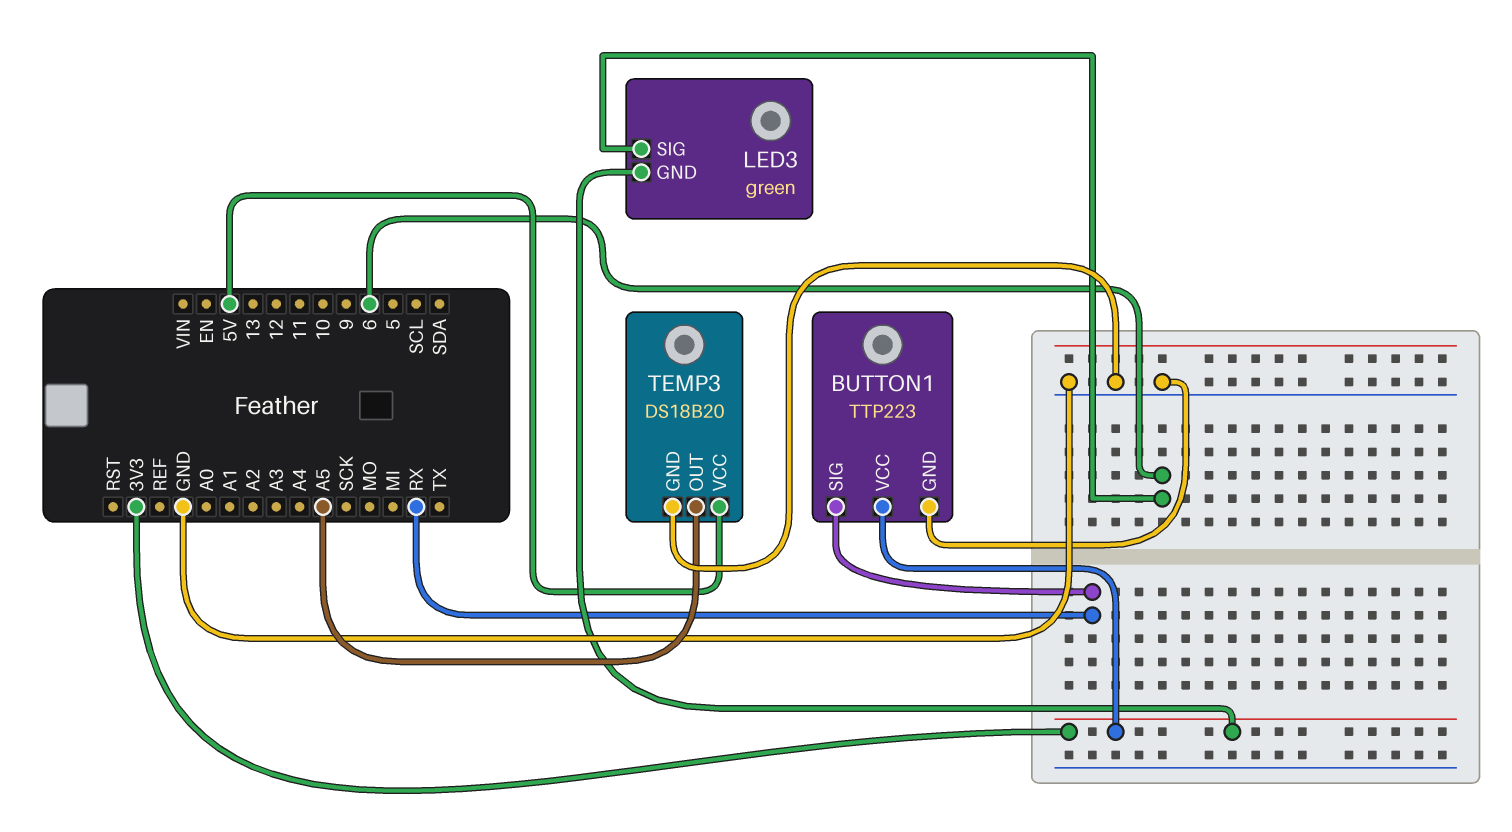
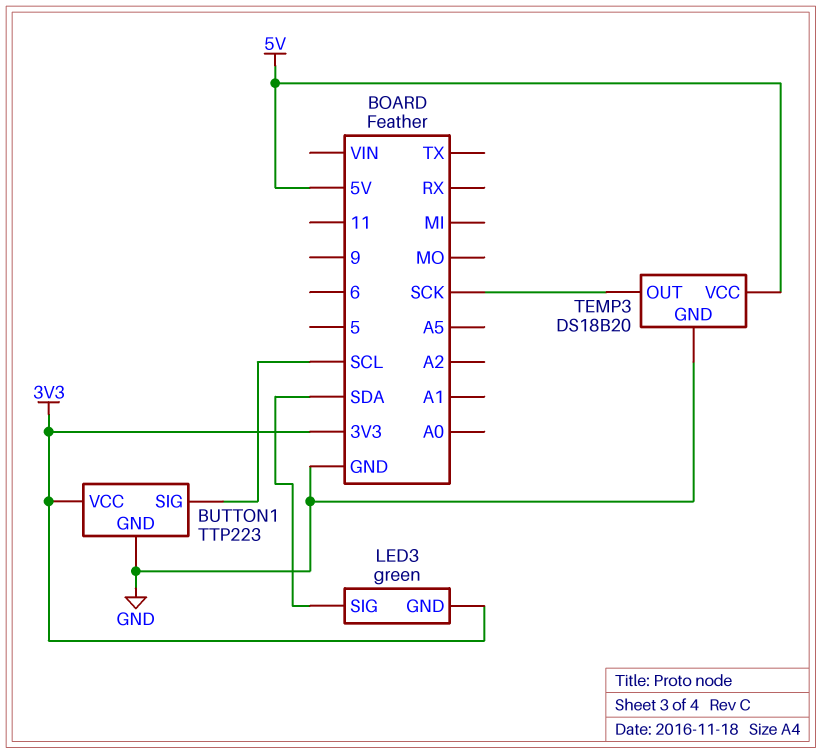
BUTTON1 pin SIG: RX -> SCL
LED3 pin SIG: 6 -> SDA
TEMP3 pin OUT: A5 -> SCK

